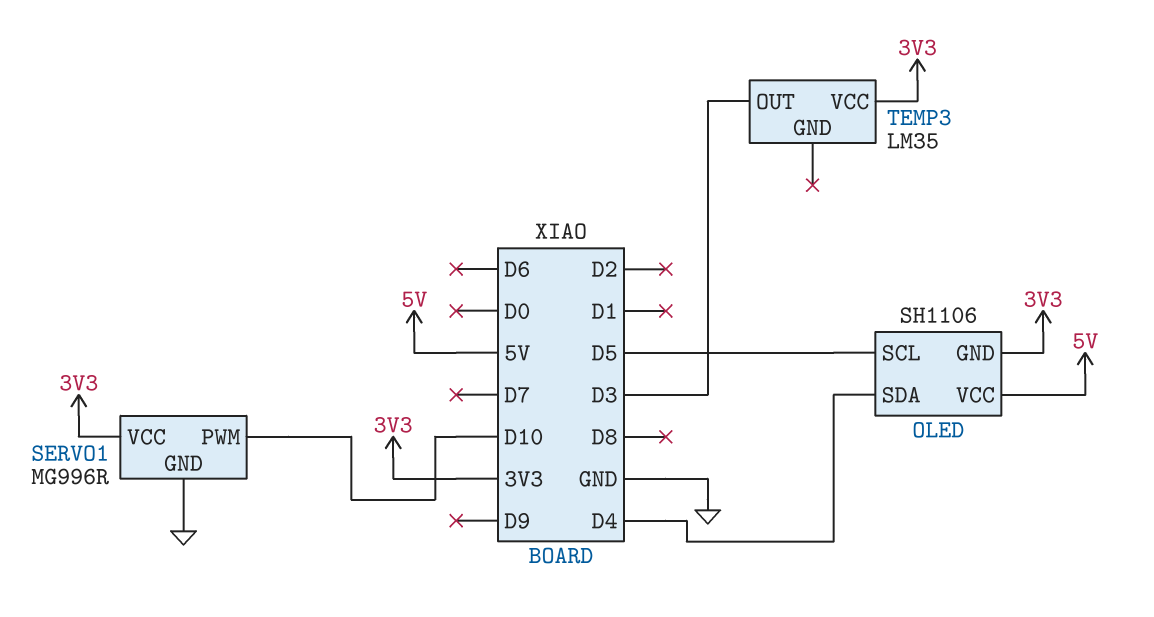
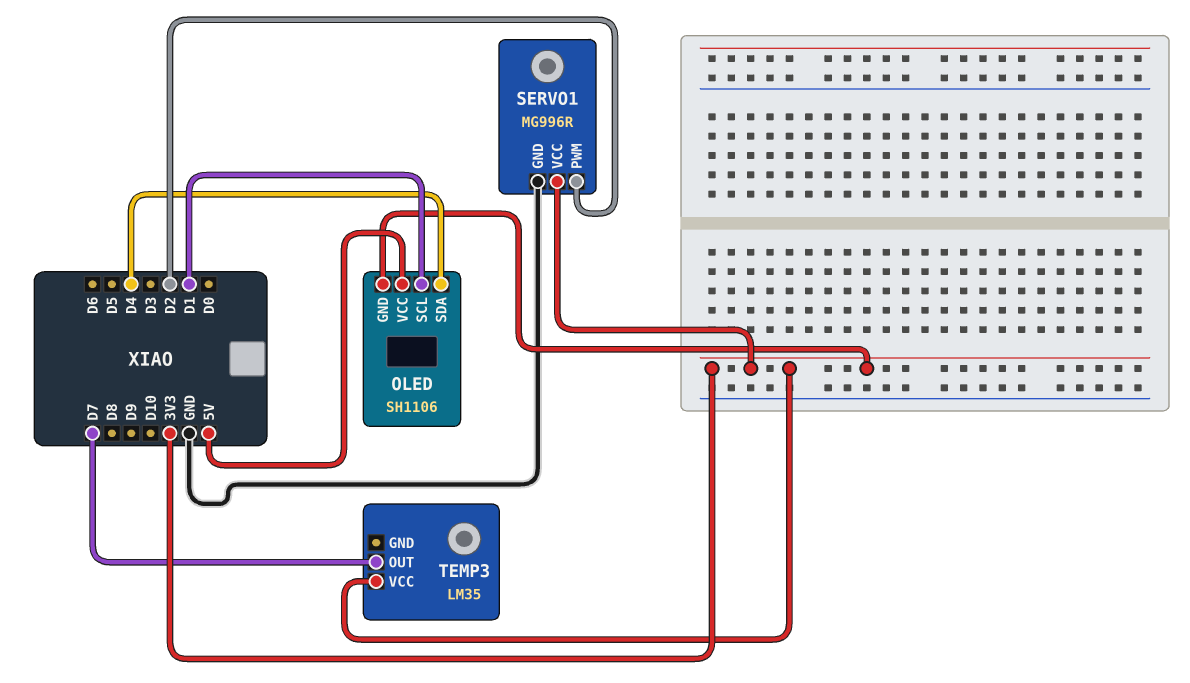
OLED pin SCL: D5 -> D1
SERVO1 pin PWM: D10 -> D2
TEMP3 pin OUT: D3 -> D7

